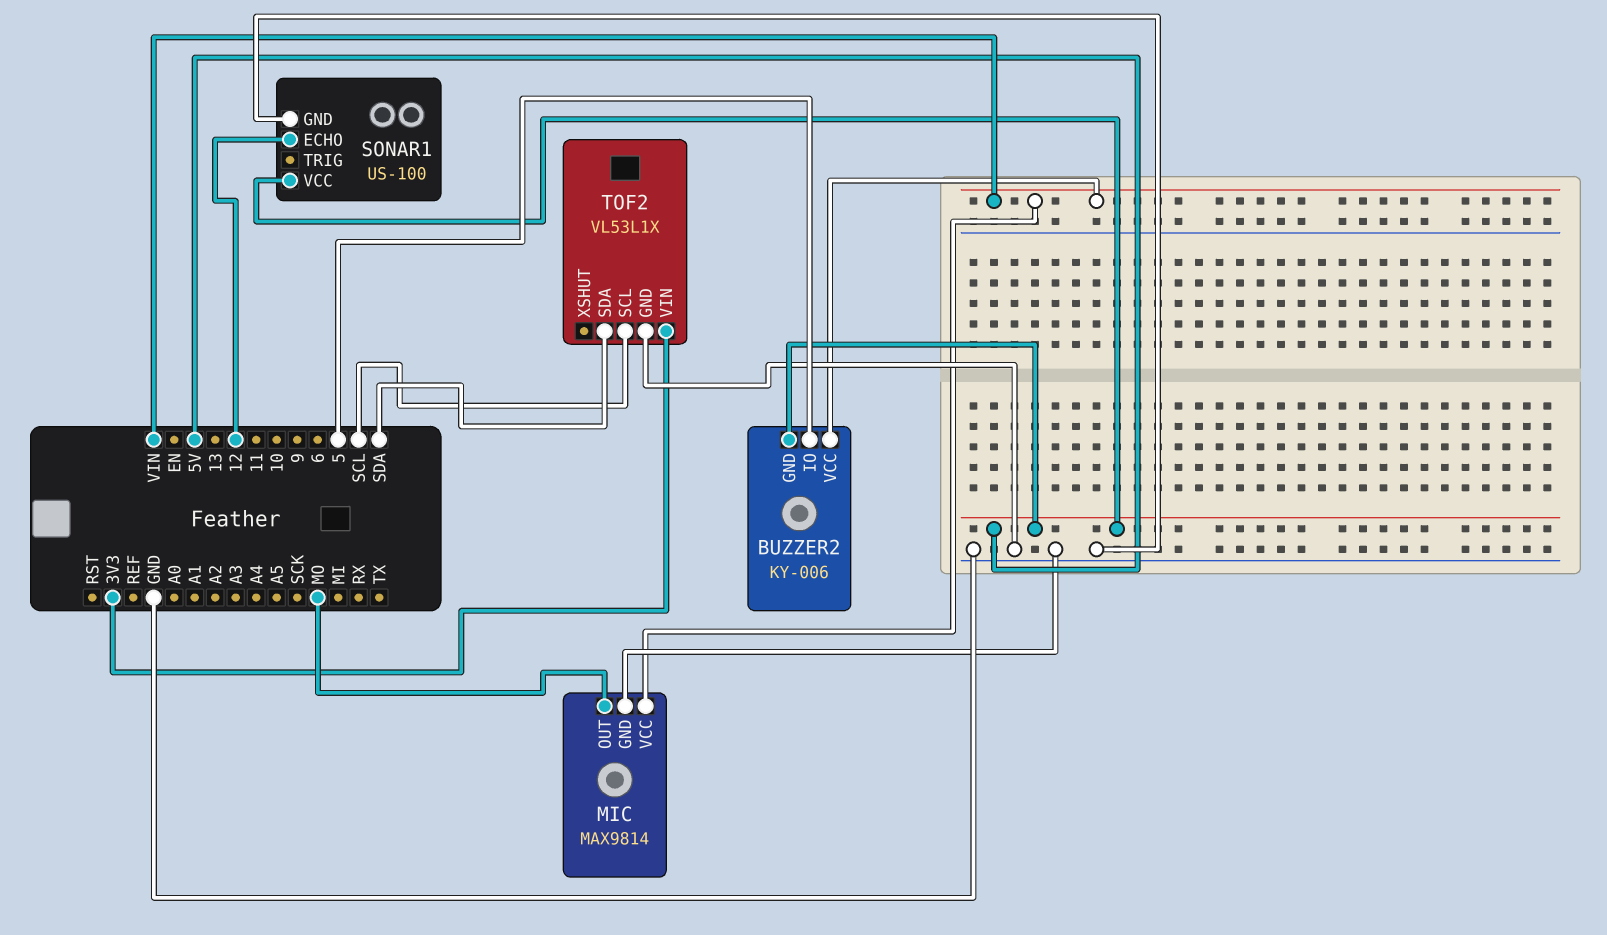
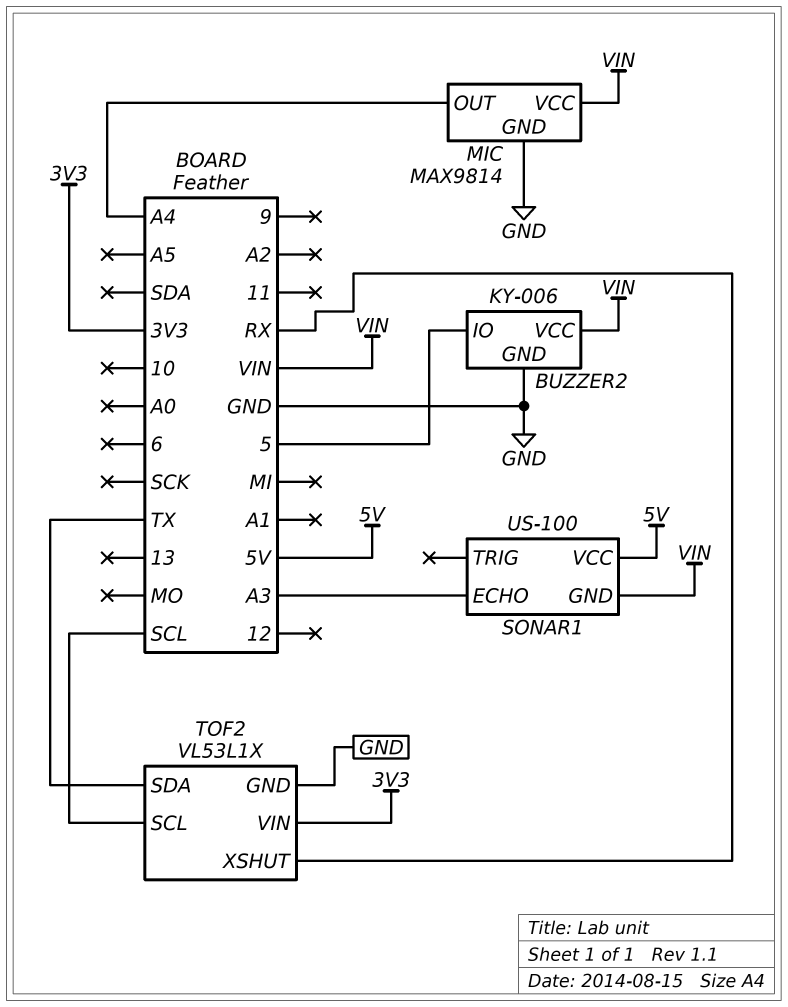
BUZZER2 pin GND: 5V -> GND
MIC pin OUT: MO -> A4
SONAR1 pin ECHO: 12 -> A3
SONAR1 pin GND: GND -> VIN
TOF2 pin SDA: SDA -> TX
TOF2 pin XSHUT: none -> RX

